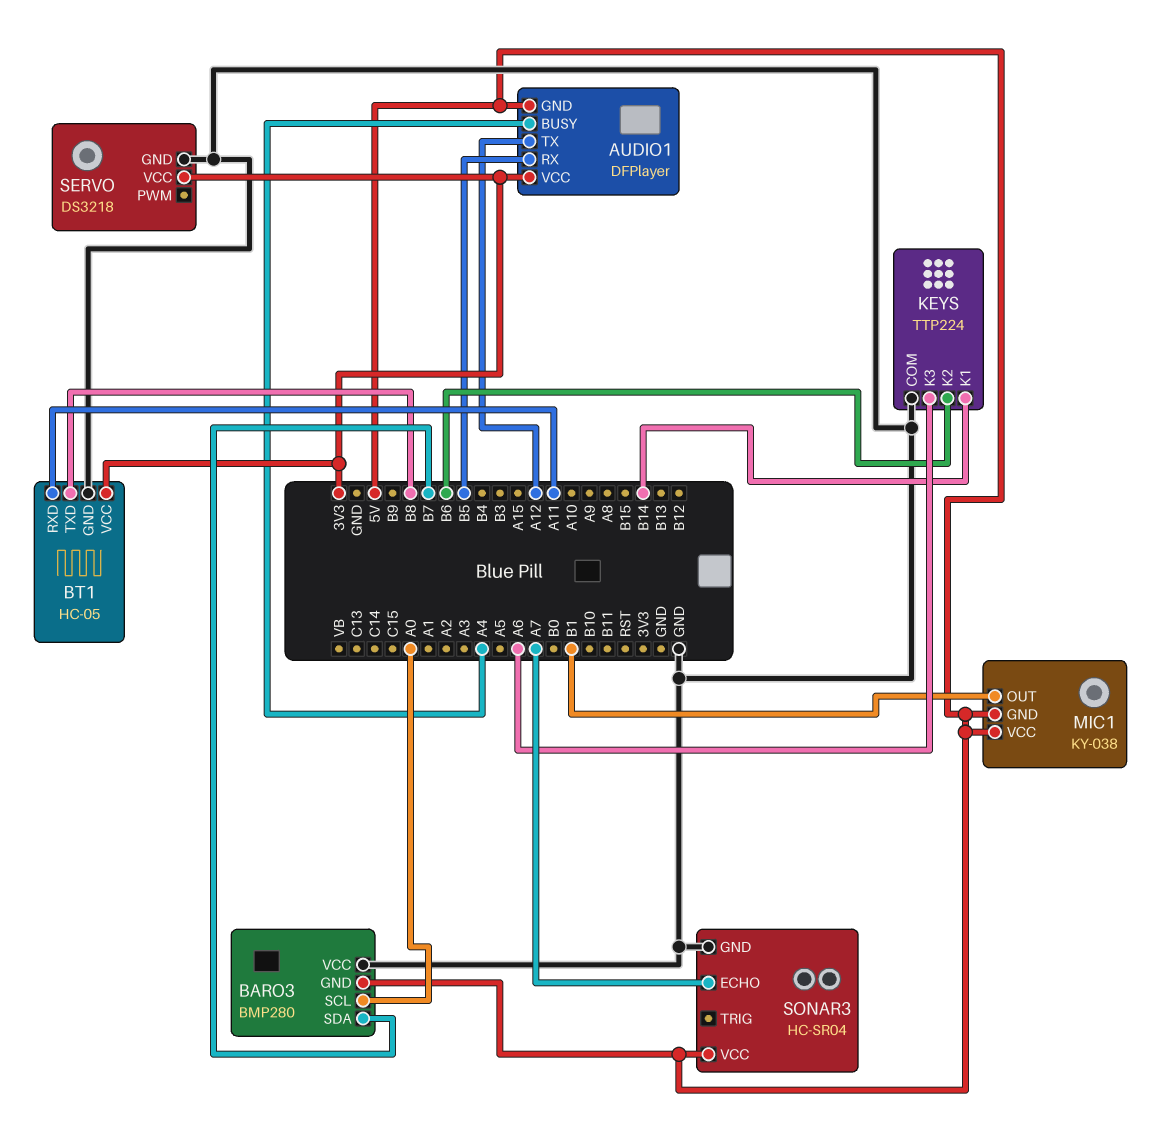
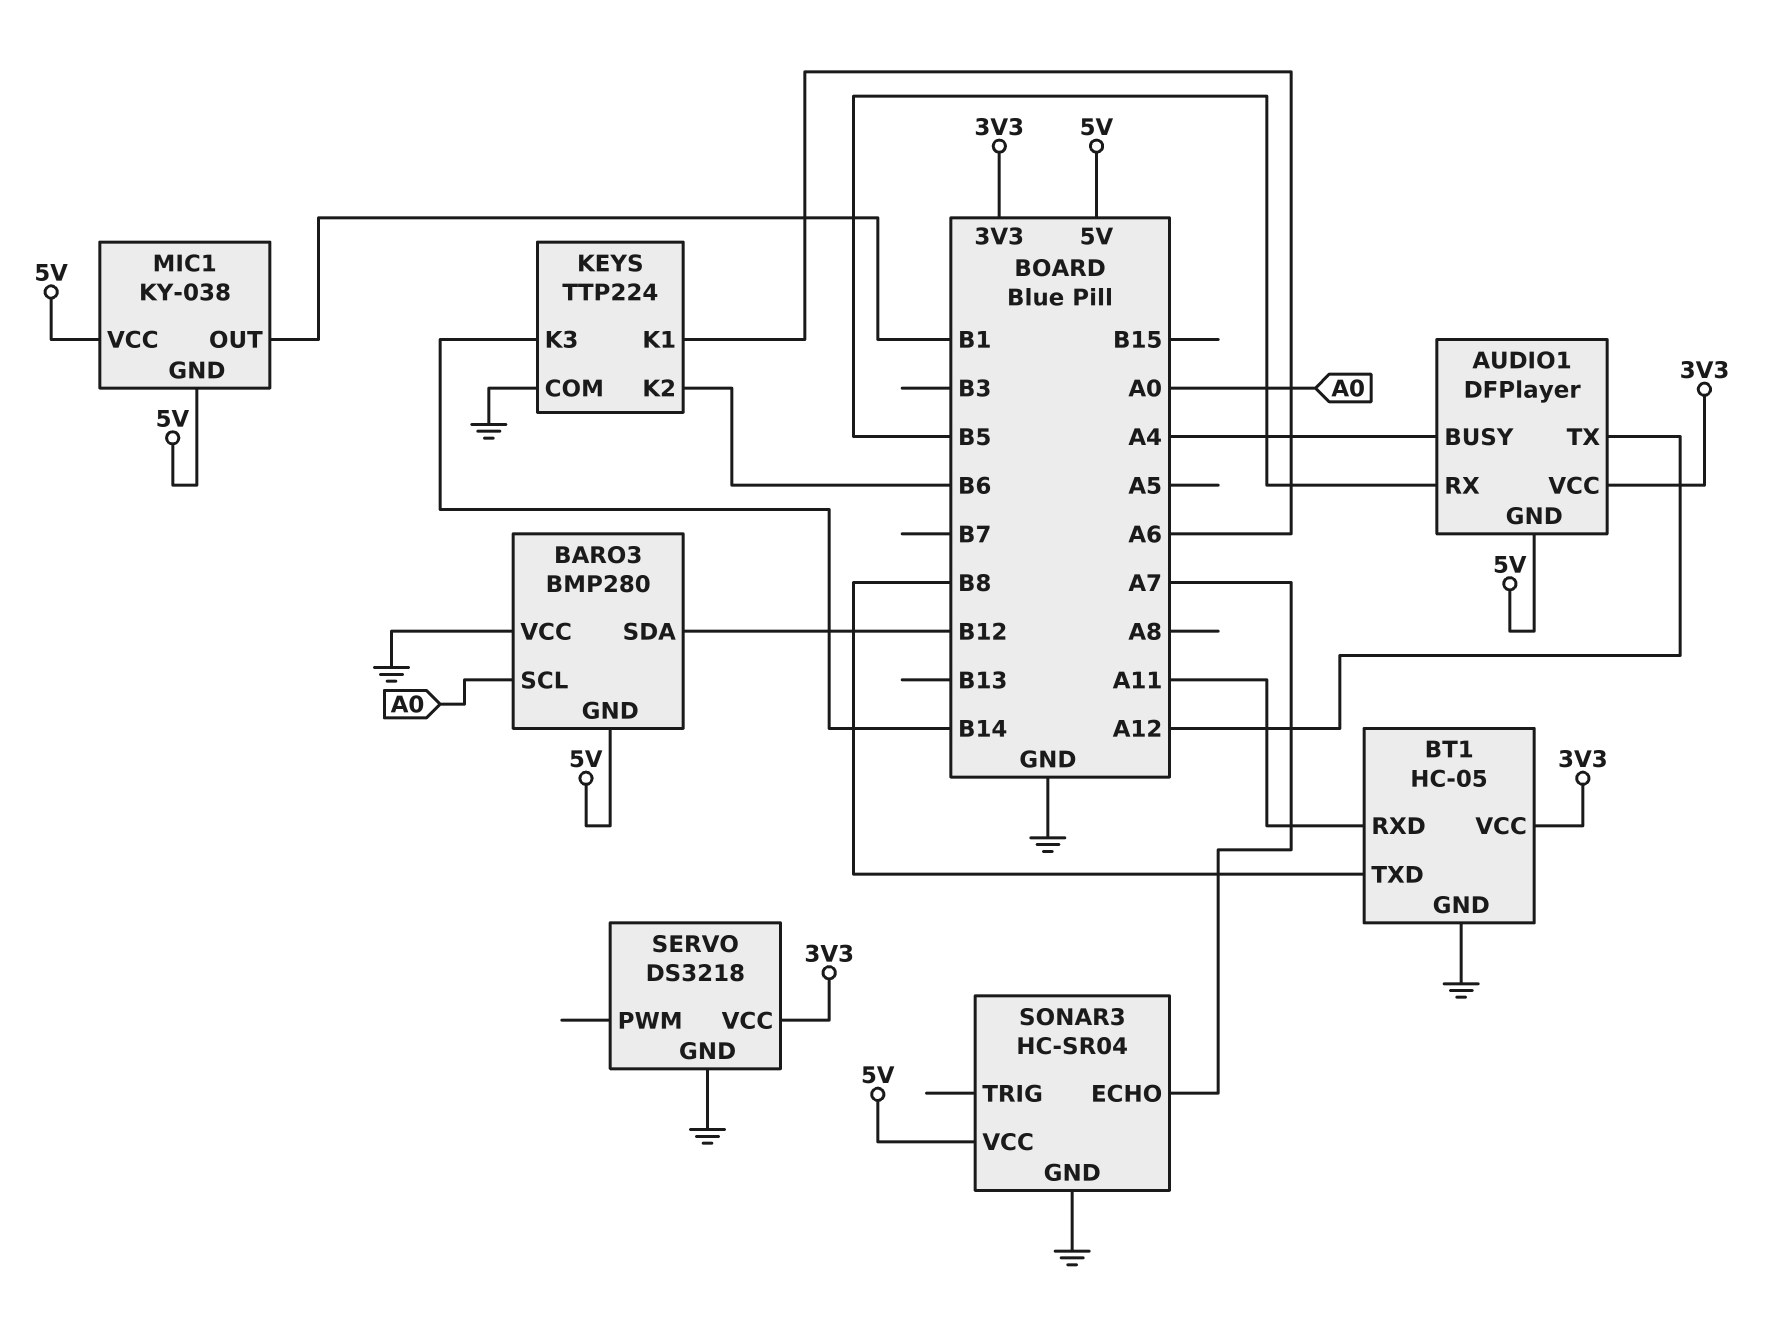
BARO3 pin SDA: B7 -> B12
KEYS pin K1: B14 -> A6
KEYS pin K3: A6 -> B14

